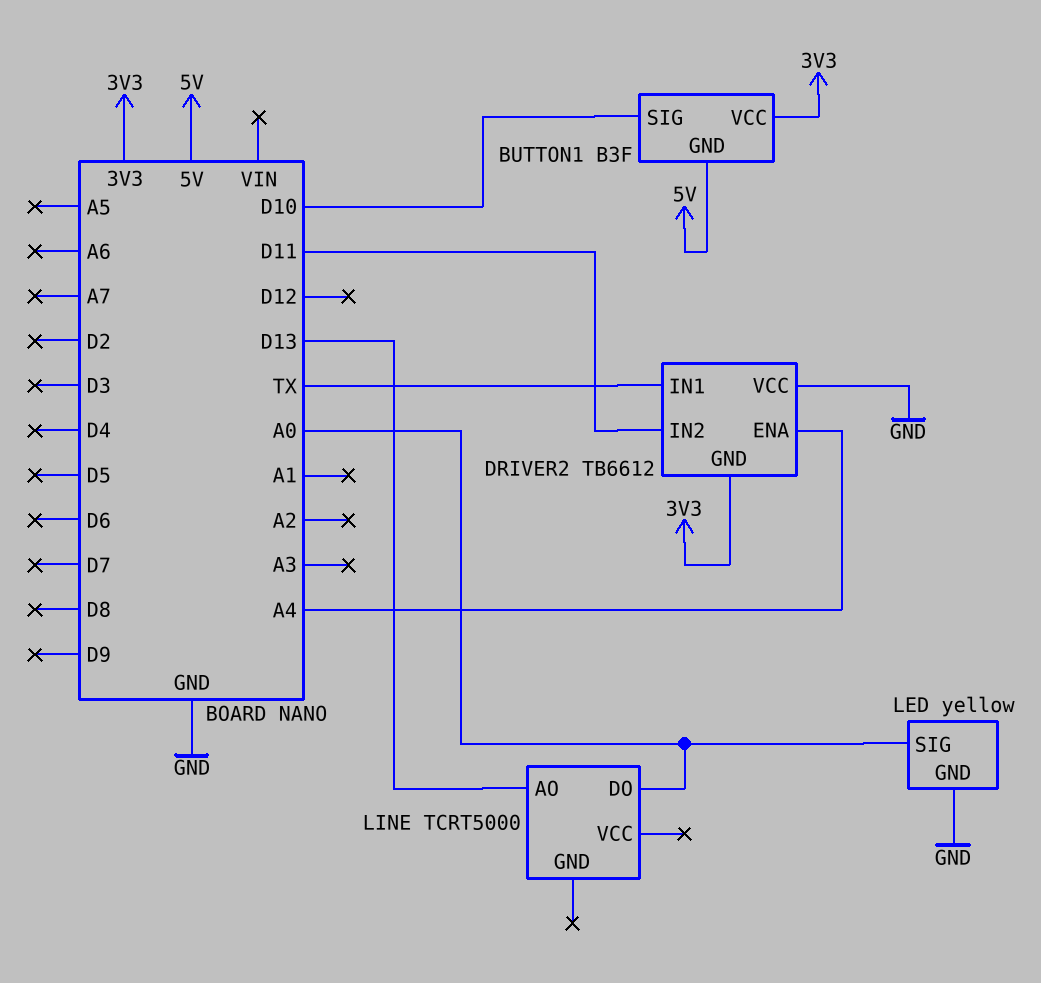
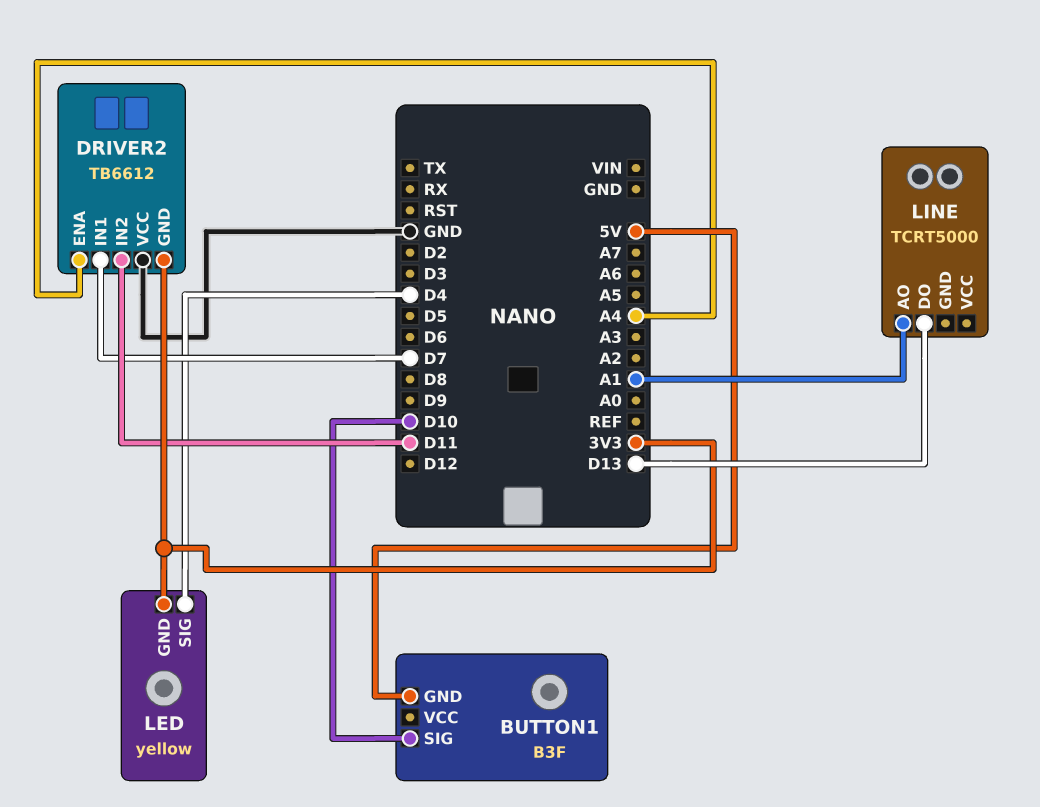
BUTTON1 pin VCC: 3V3 -> none
DRIVER2 pin IN1: TX -> D7
LED pin GND: GND -> 3V3
LED pin SIG: A0 -> D4
LINE pin AO: D13 -> A1
LINE pin DO: A0 -> D13

